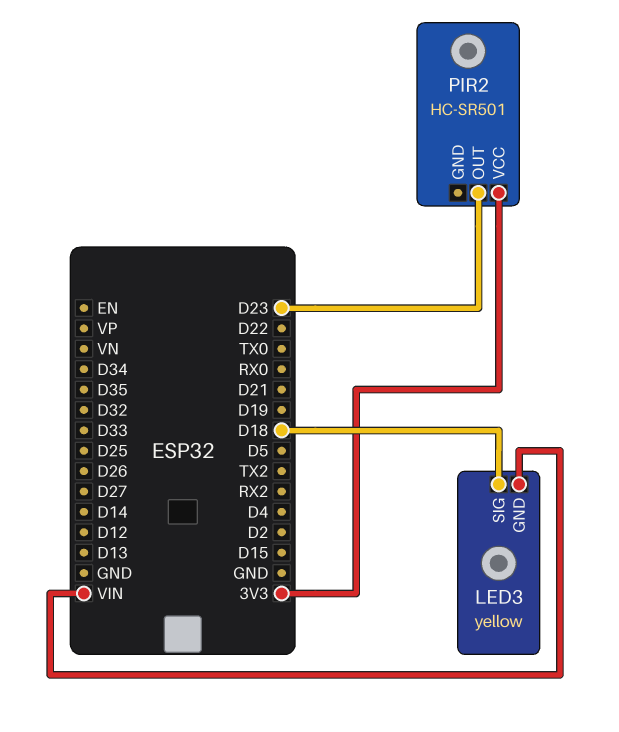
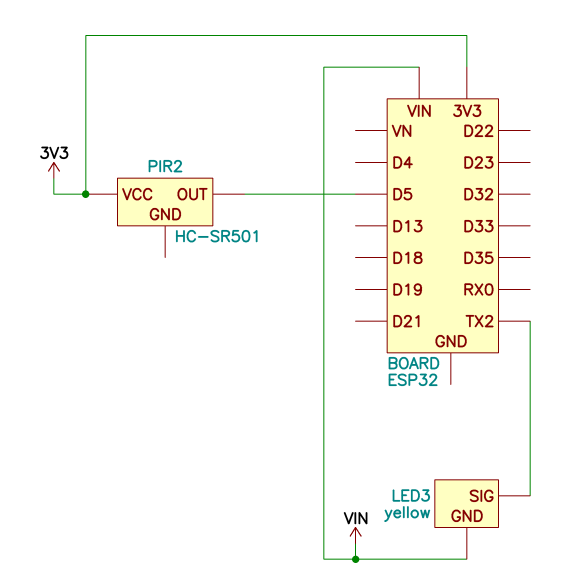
LED3 pin SIG: D18 -> TX2
PIR2 pin OUT: D23 -> D5

